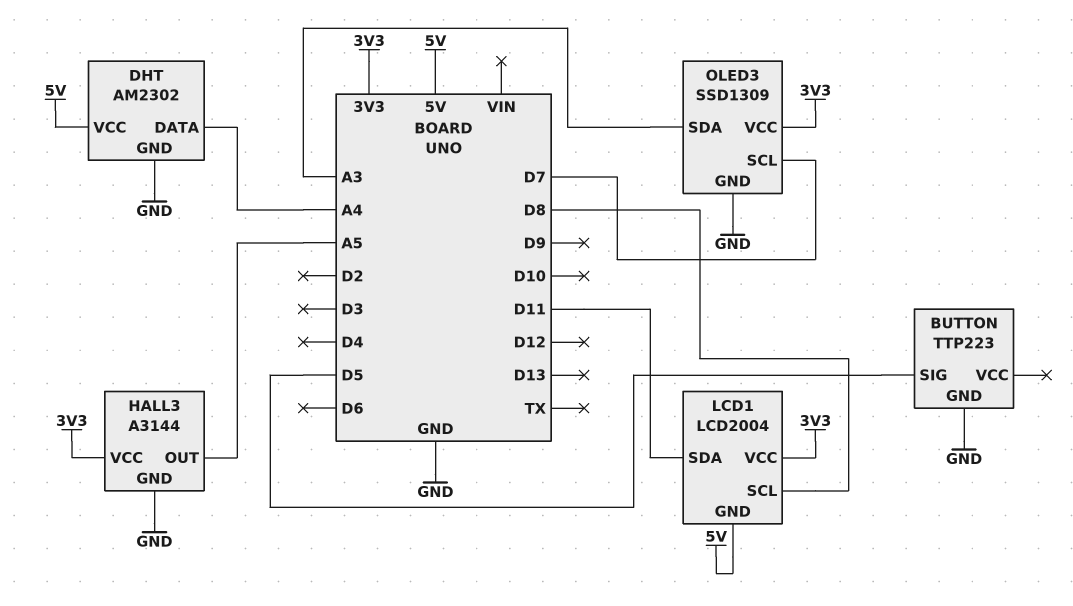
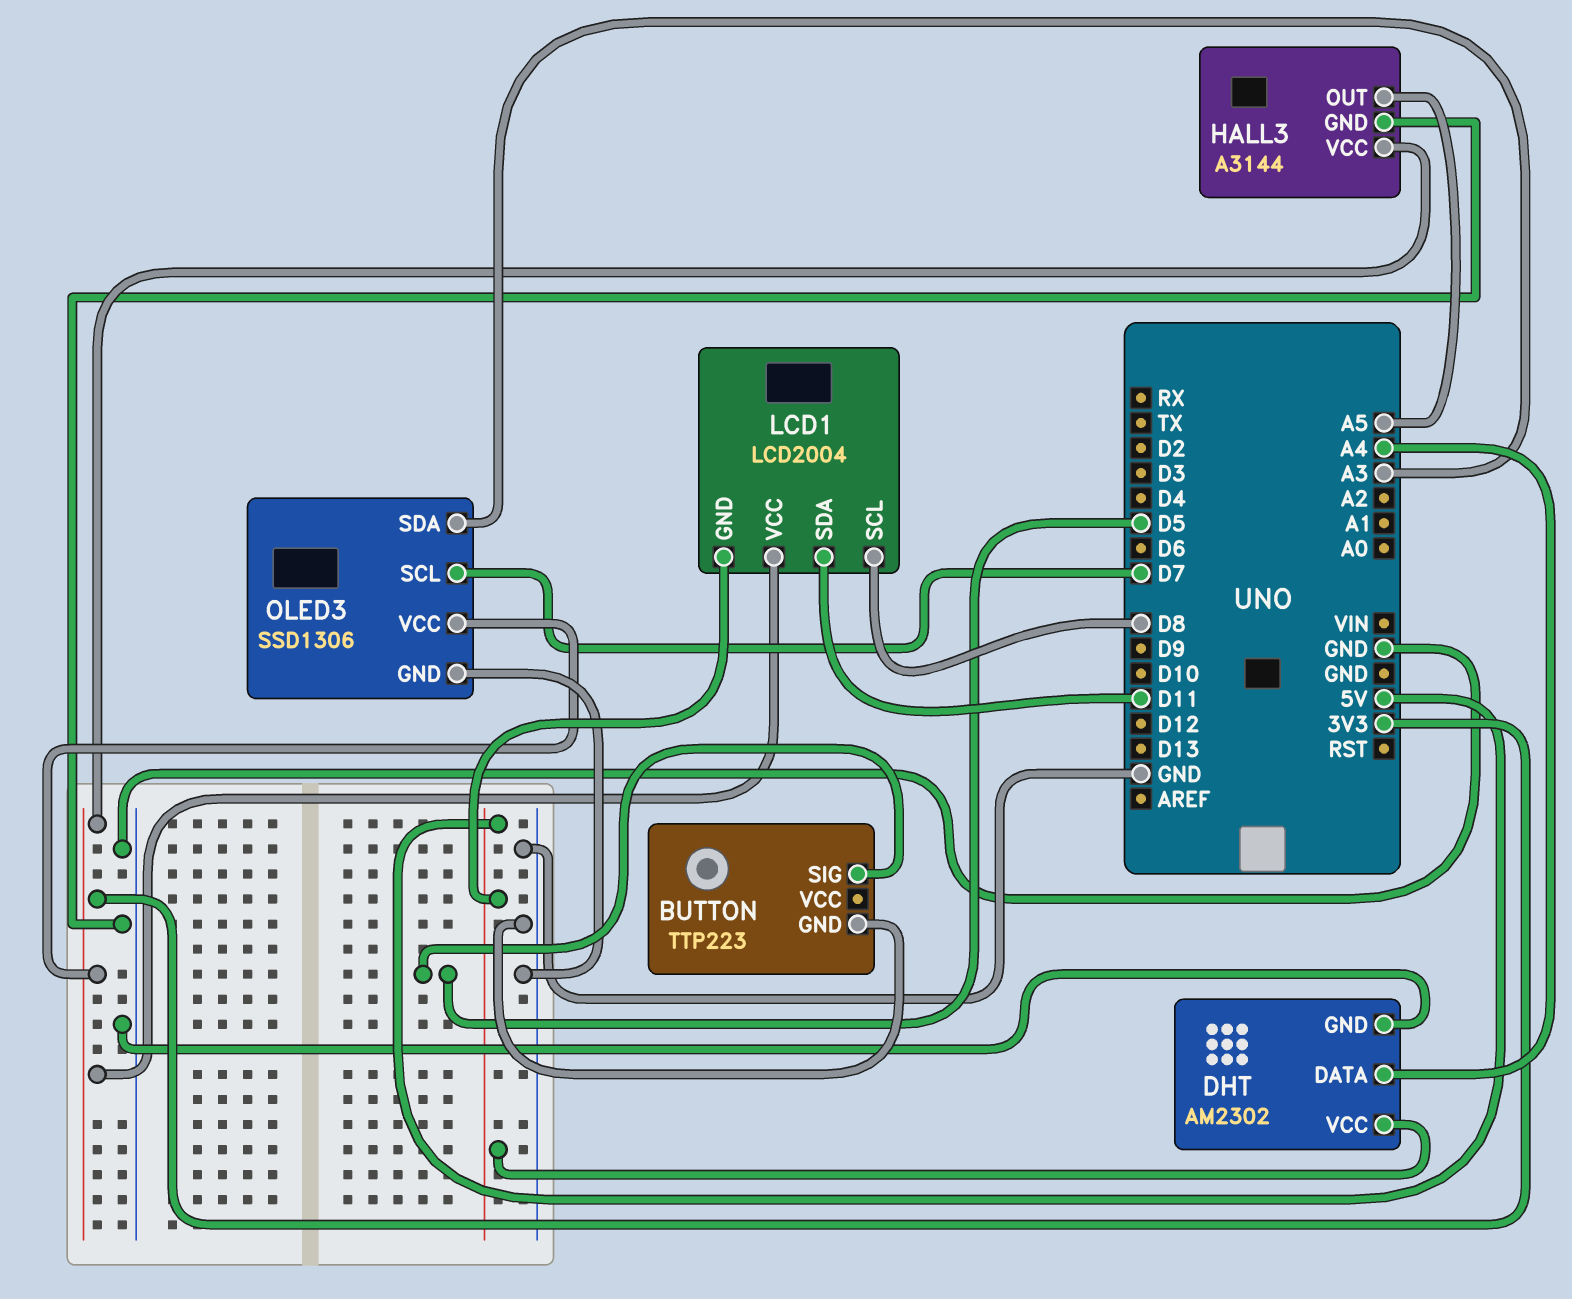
OLED3: SSD1309 -> SSD1306

